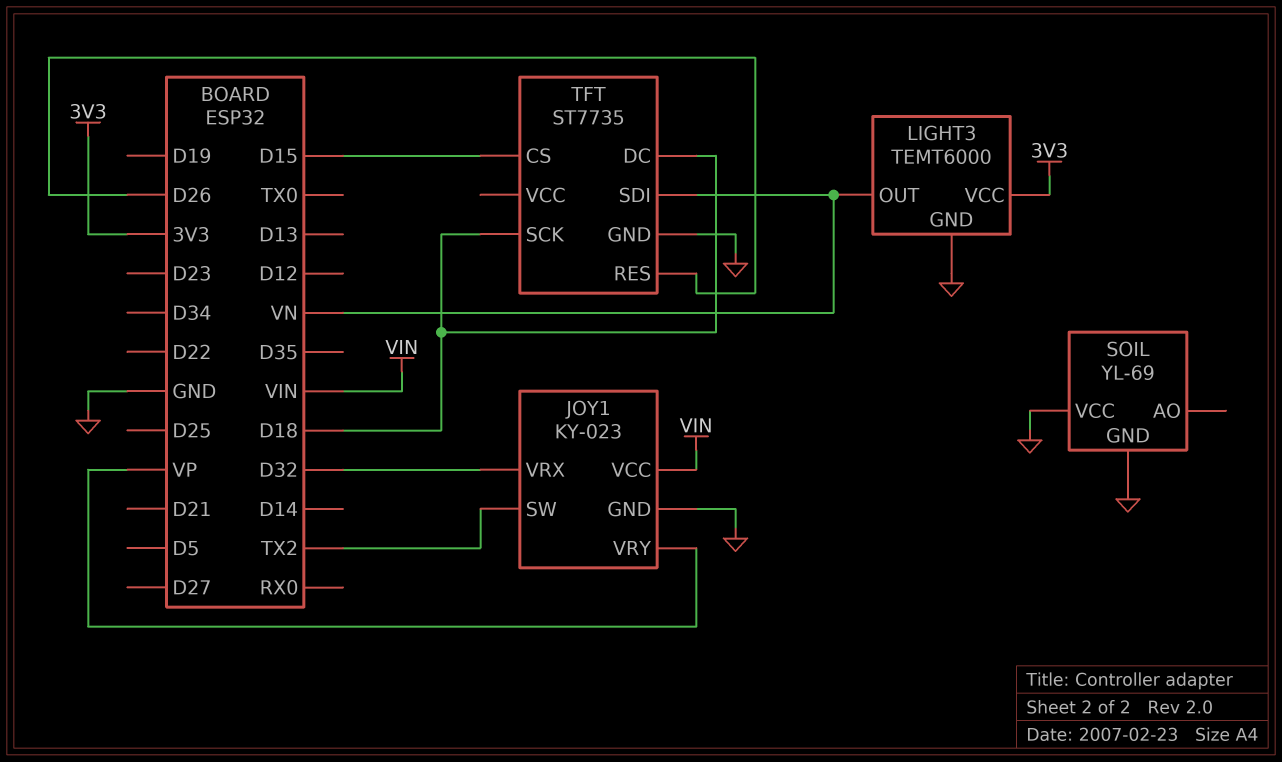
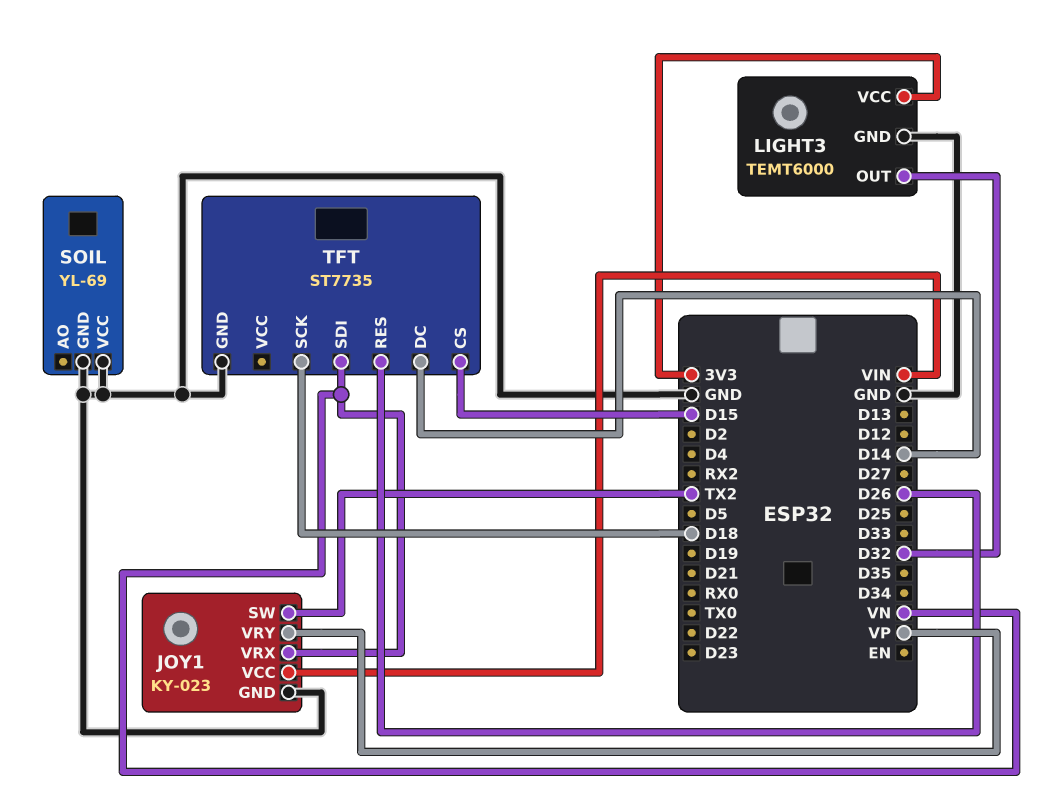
JOY1 pin VRX: D32 -> VN
LIGHT3 pin OUT: VN -> D32
TFT pin DC: D18 -> D14

